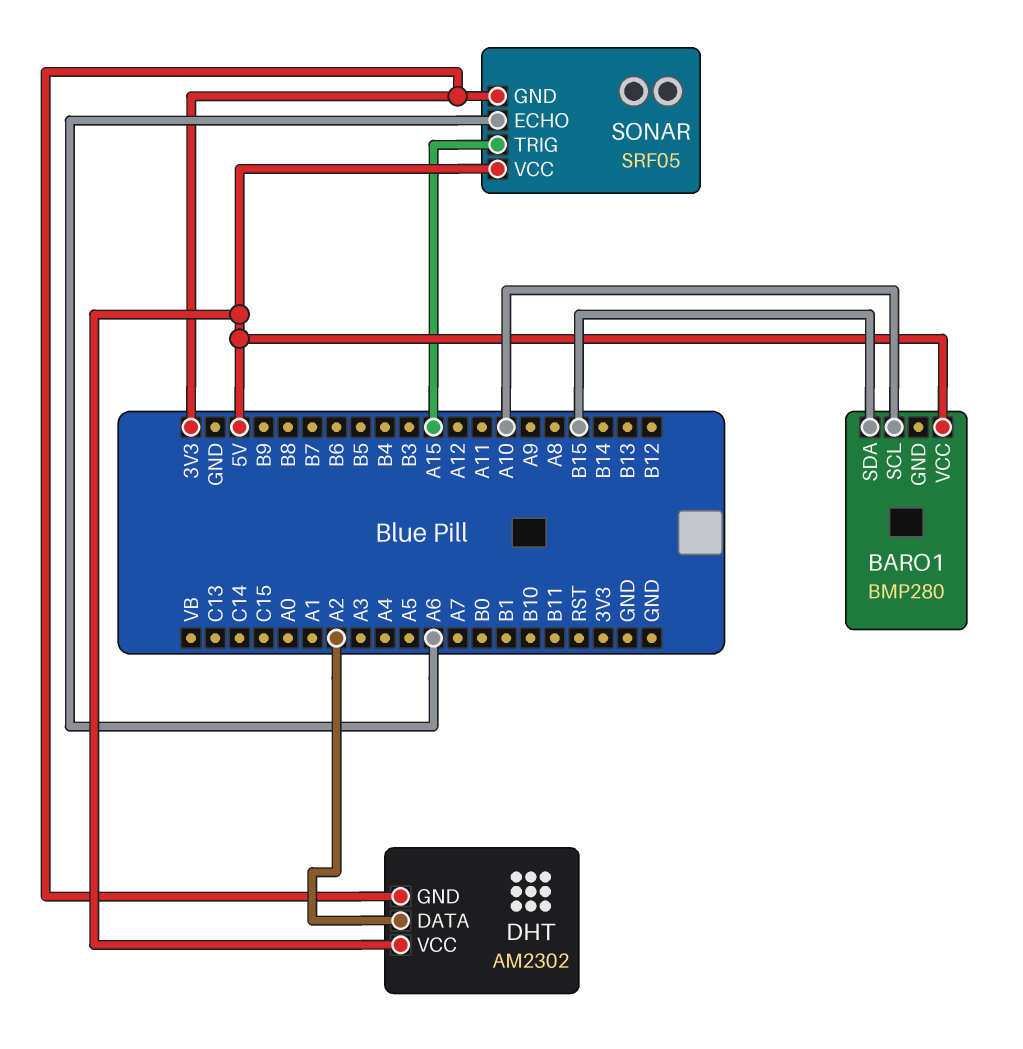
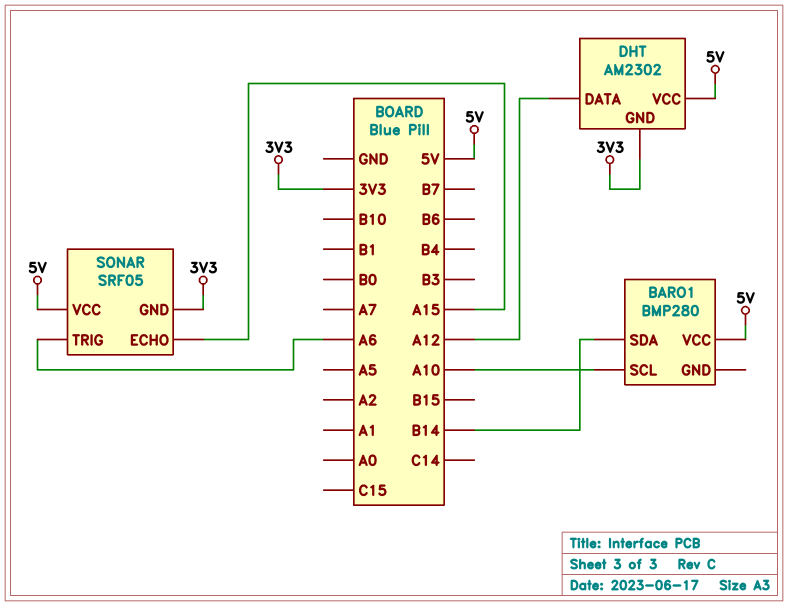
BARO1 pin SDA: B15 -> B14
DHT pin DATA: A2 -> A12
SONAR pin ECHO: A6 -> A15
SONAR pin TRIG: A15 -> A6

